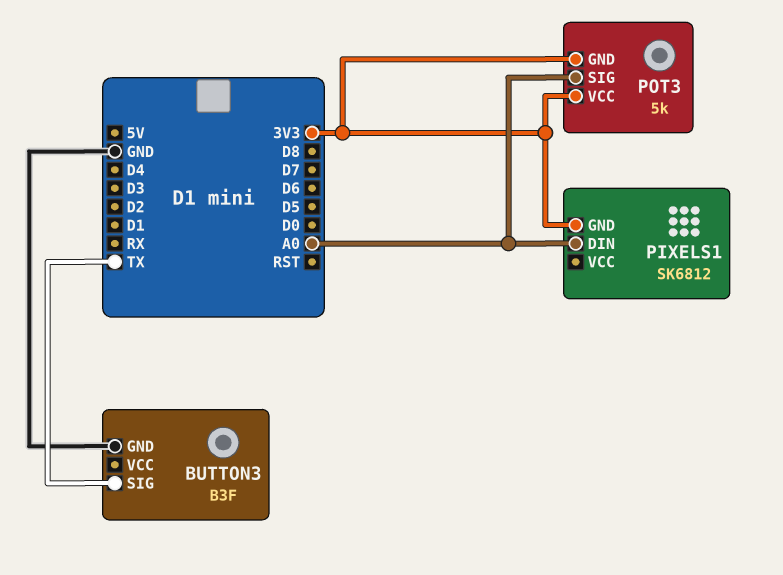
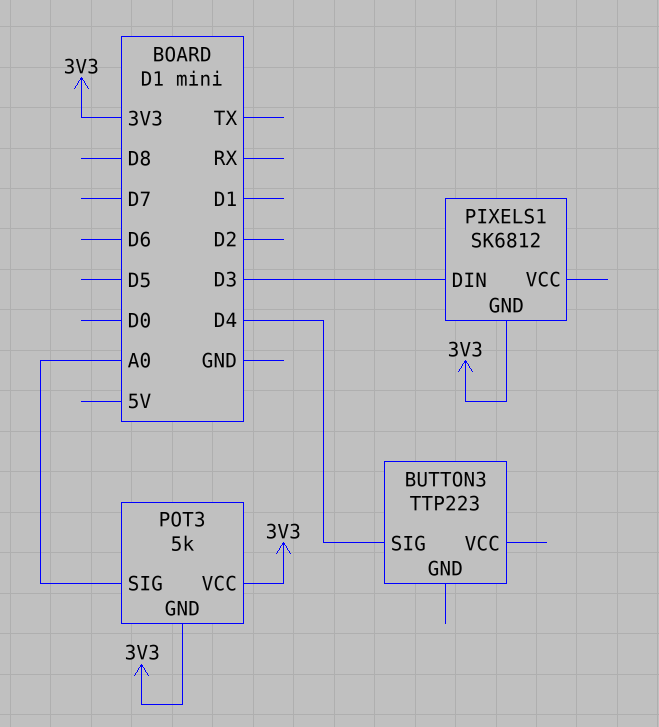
BUTTON3: B3F -> TTP223
BUTTON3 pin GND: GND -> none
BUTTON3 pin SIG: TX -> D4
PIXELS1 pin DIN: A0 -> D3

